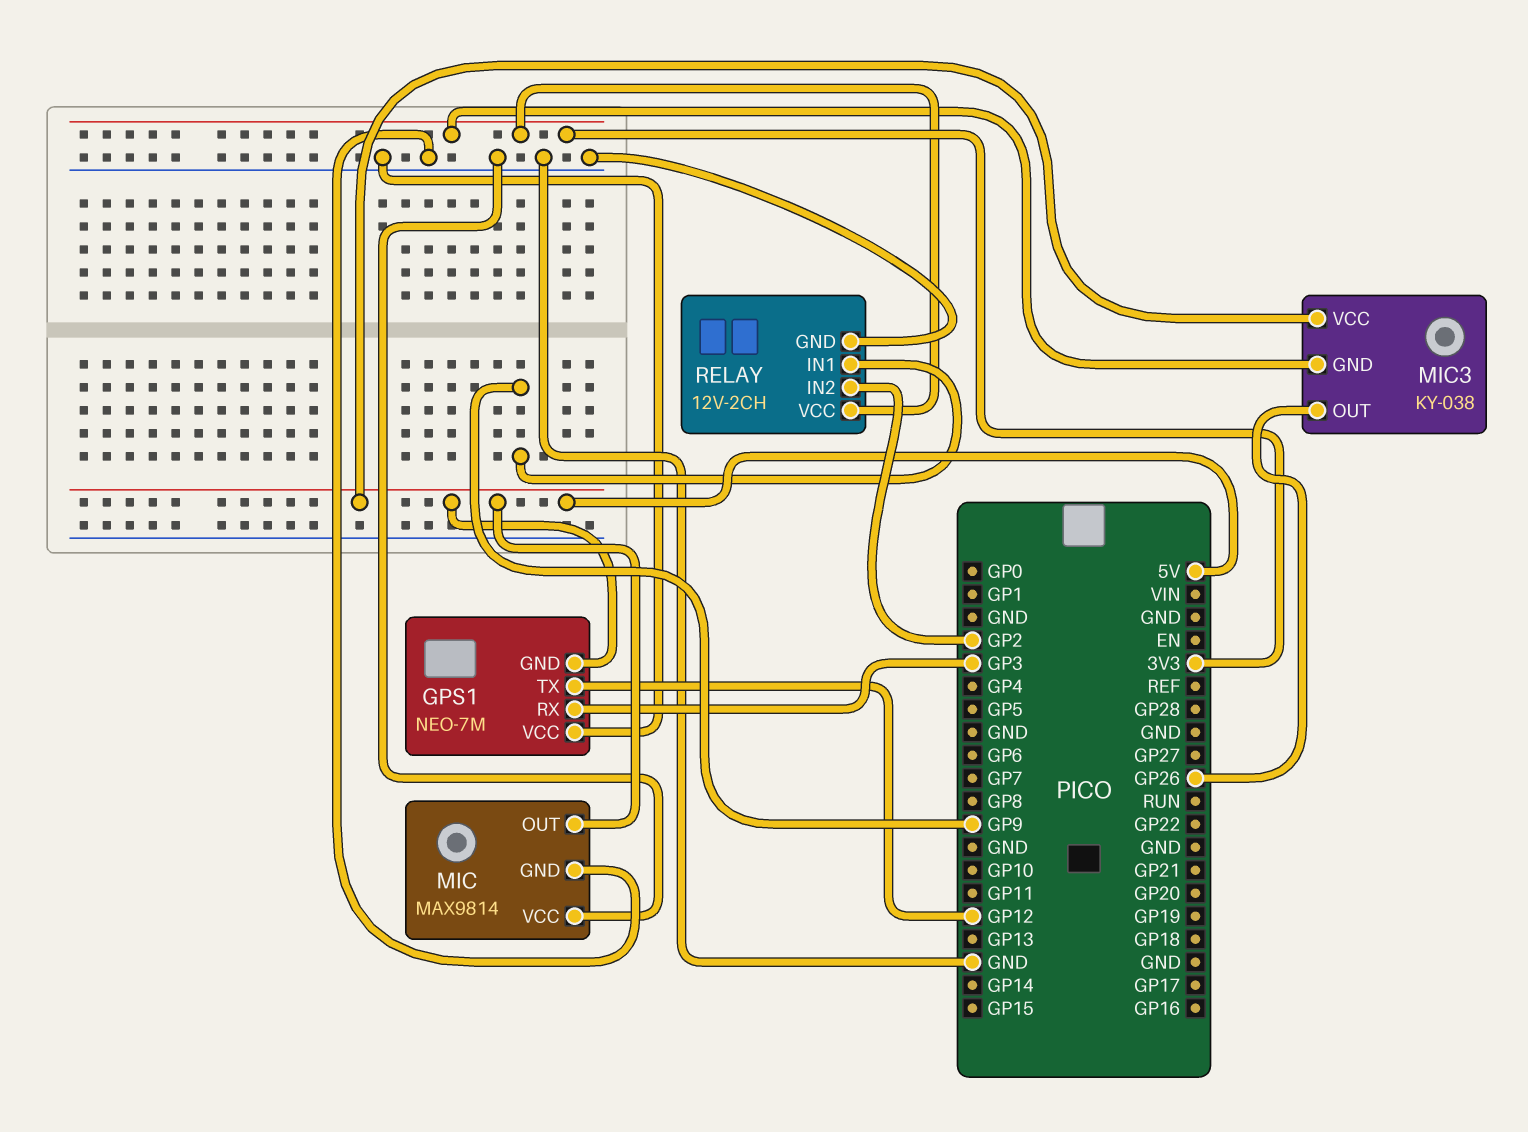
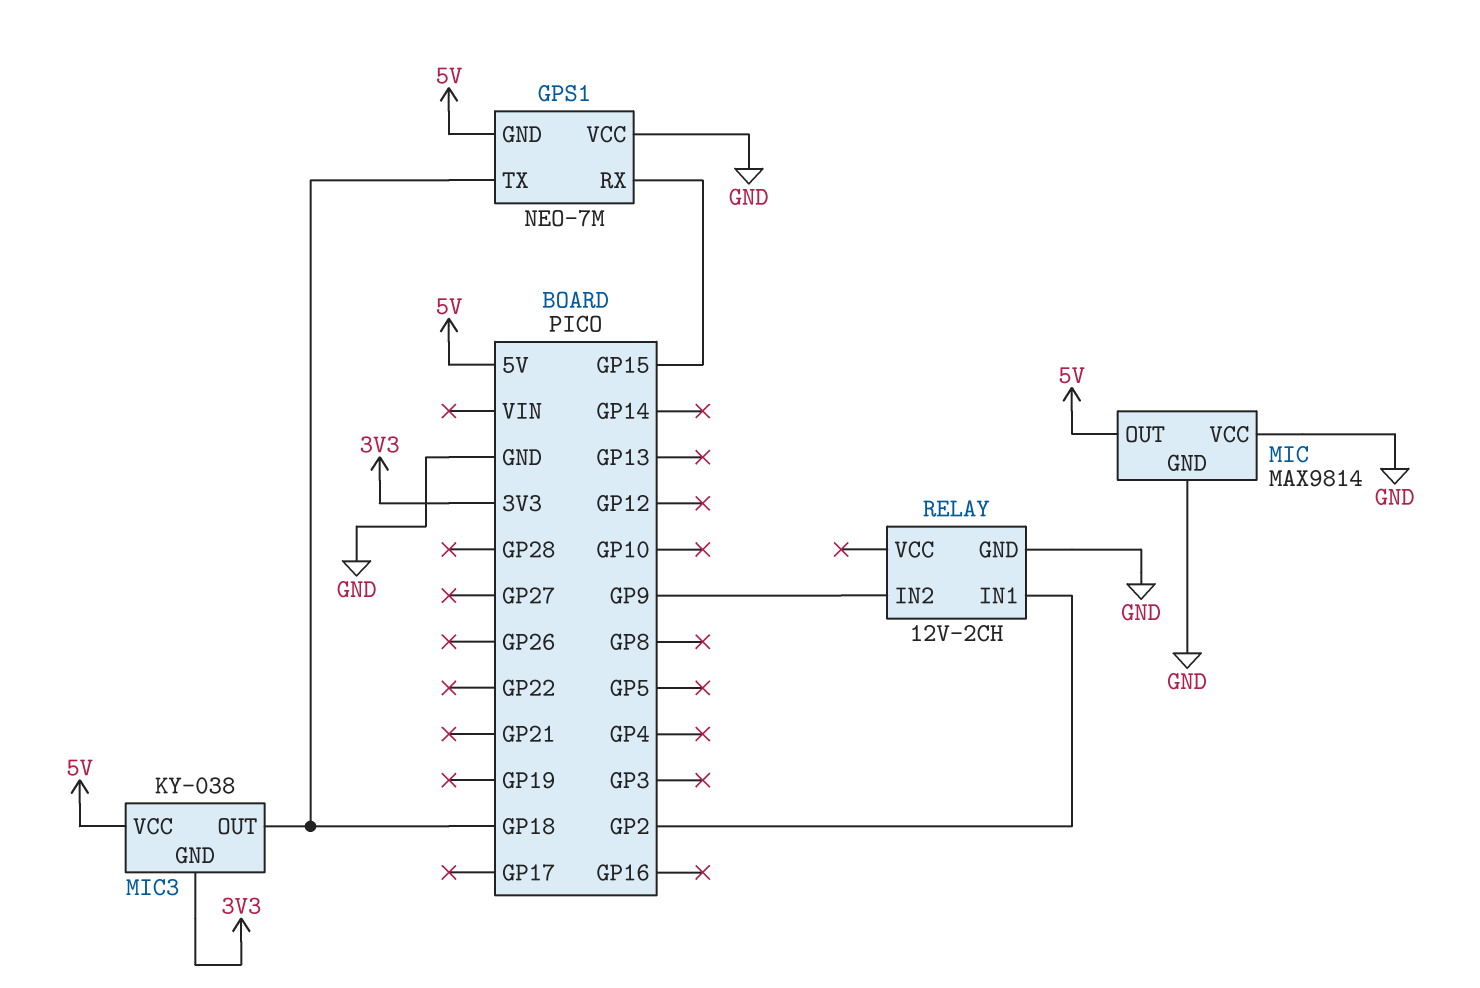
GPS1 pin RX: GP3 -> GP15
GPS1 pin TX: GP12 -> GP18
MIC3 pin OUT: GP26 -> GP18
RELAY pin IN1: GP9 -> GP2
RELAY pin IN2: GP2 -> GP9
RELAY pin VCC: 3V3 -> none

